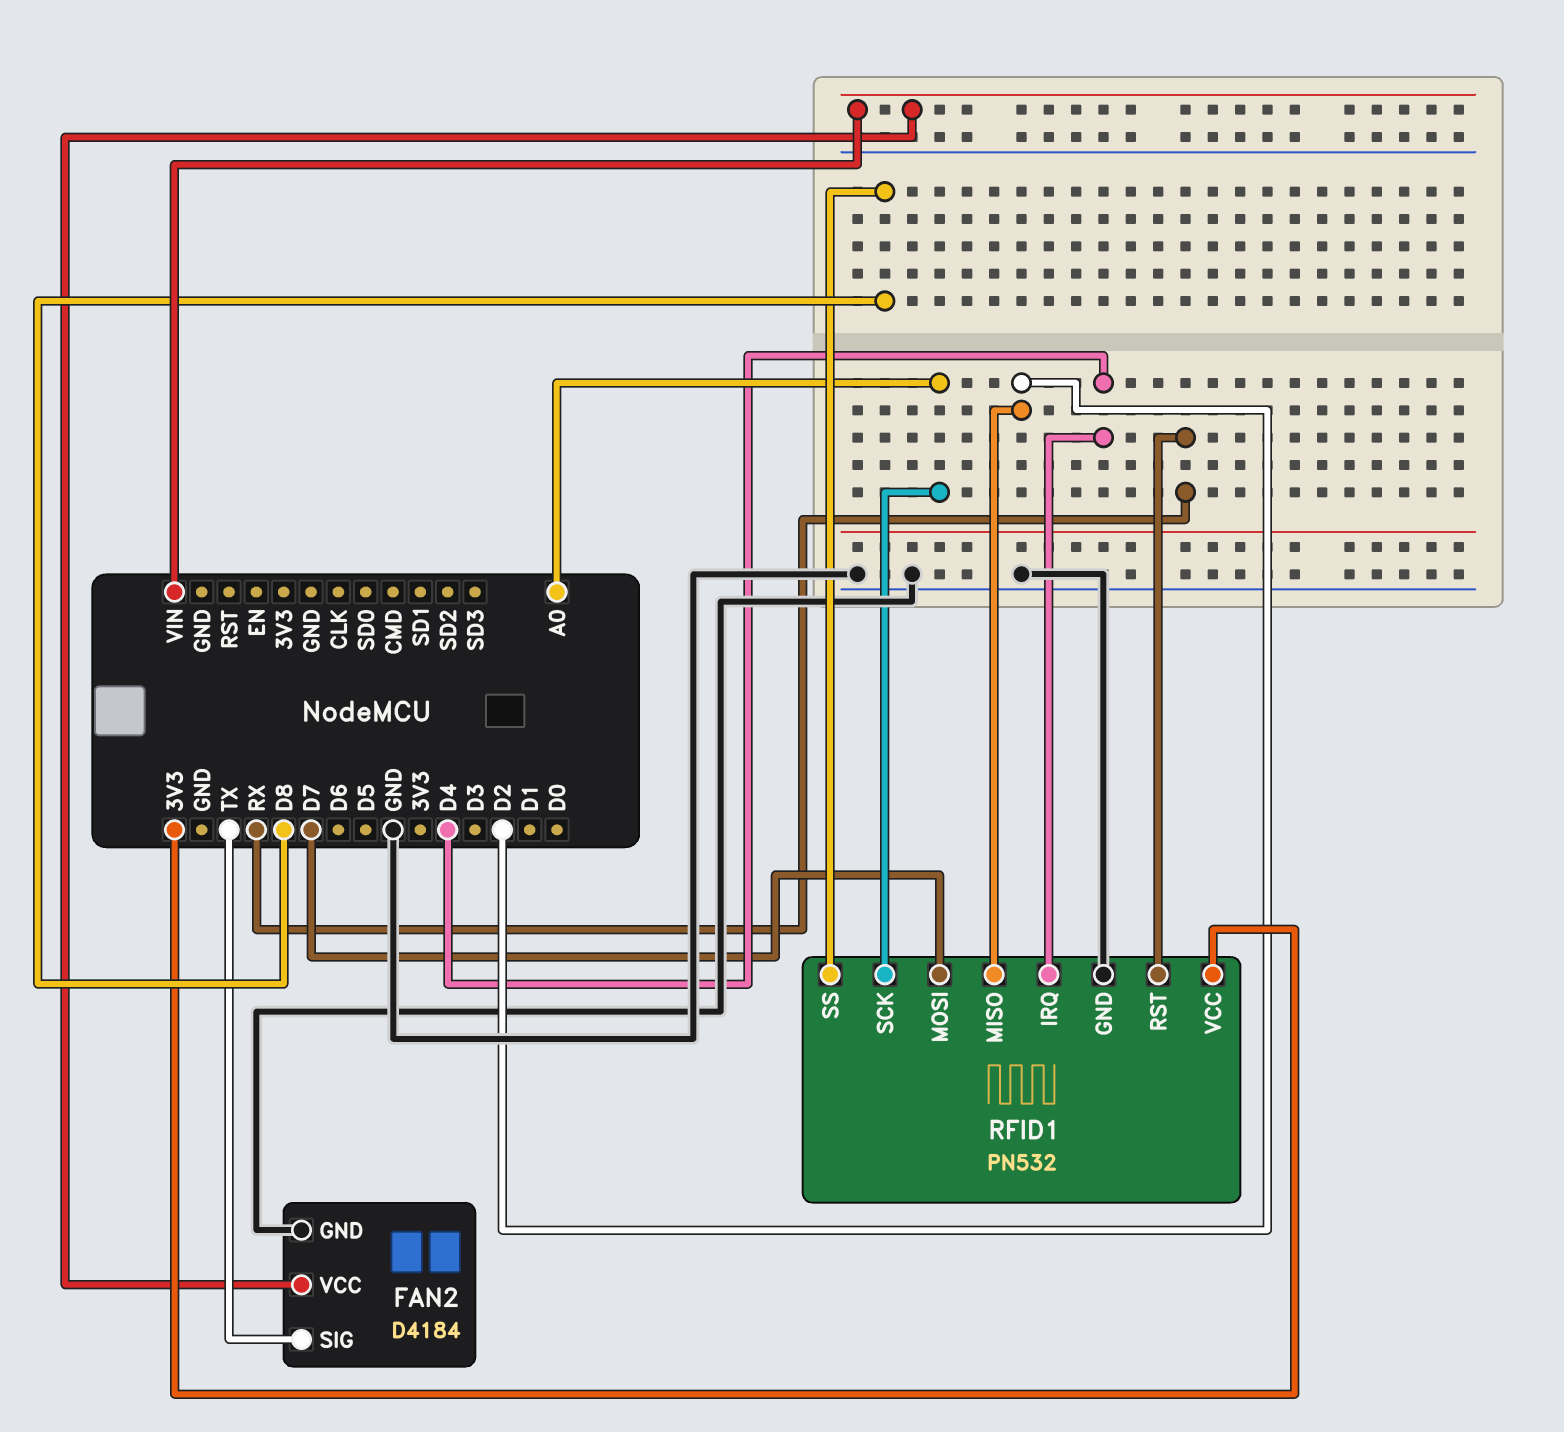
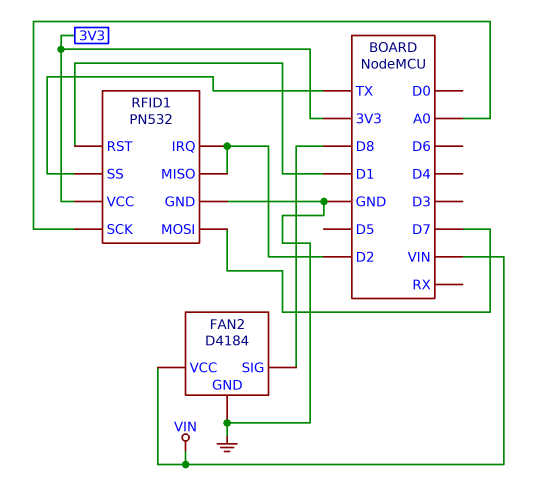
FAN2 pin SIG: TX -> D8
RFID1 pin IRQ: D4 -> D2
RFID1 pin RST: RX -> D1
RFID1 pin SS: D8 -> TX

